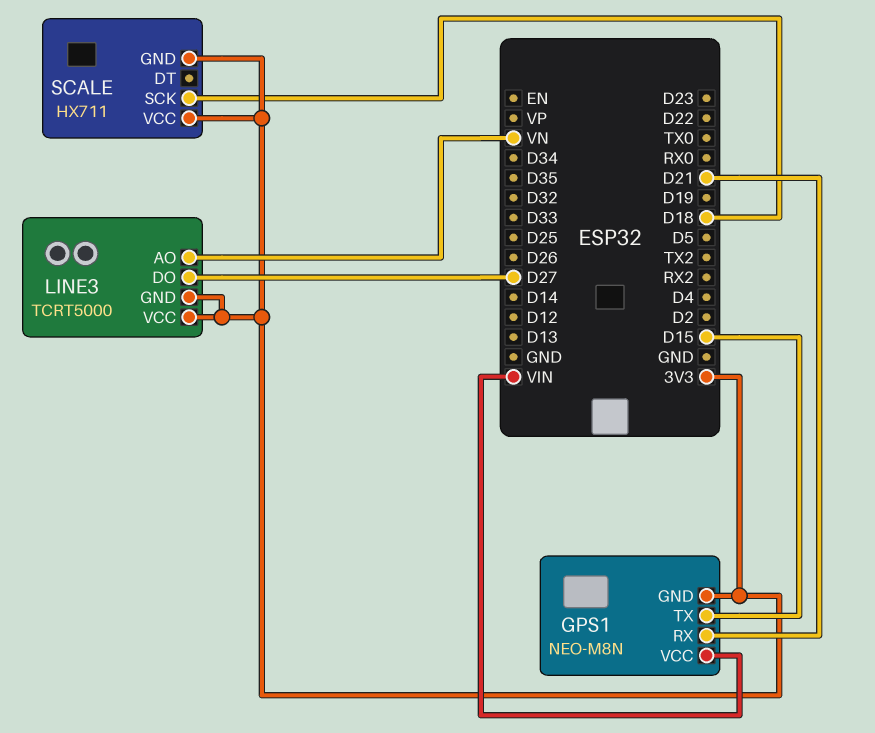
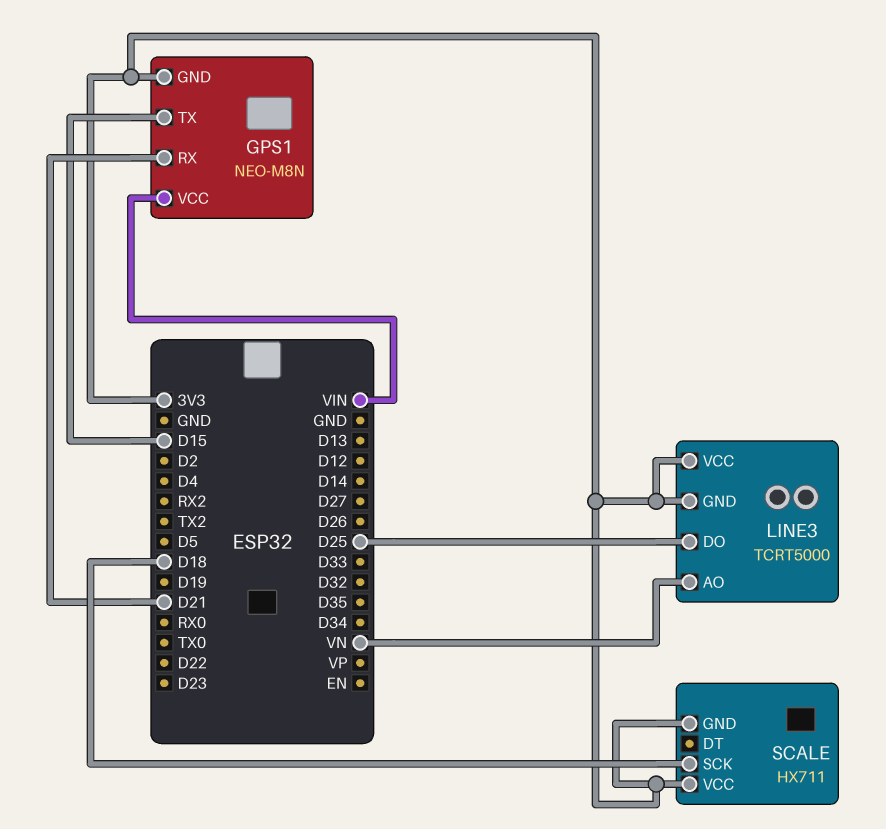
LINE3 pin DO: D27 -> D25

